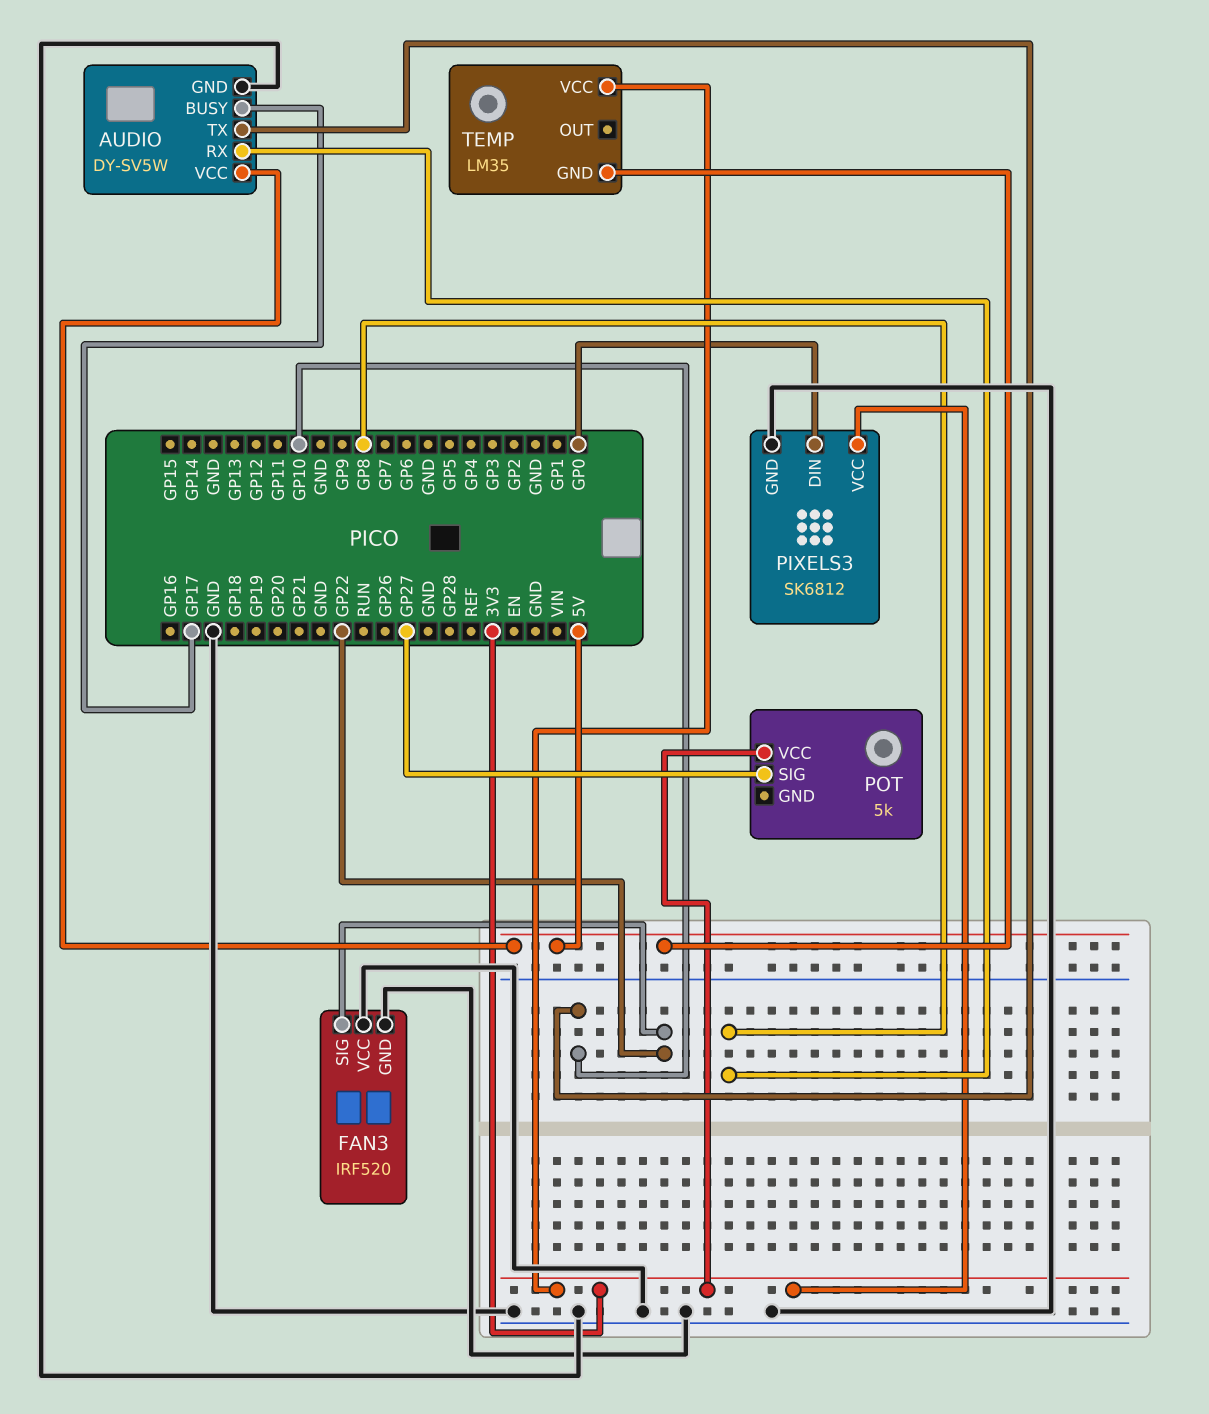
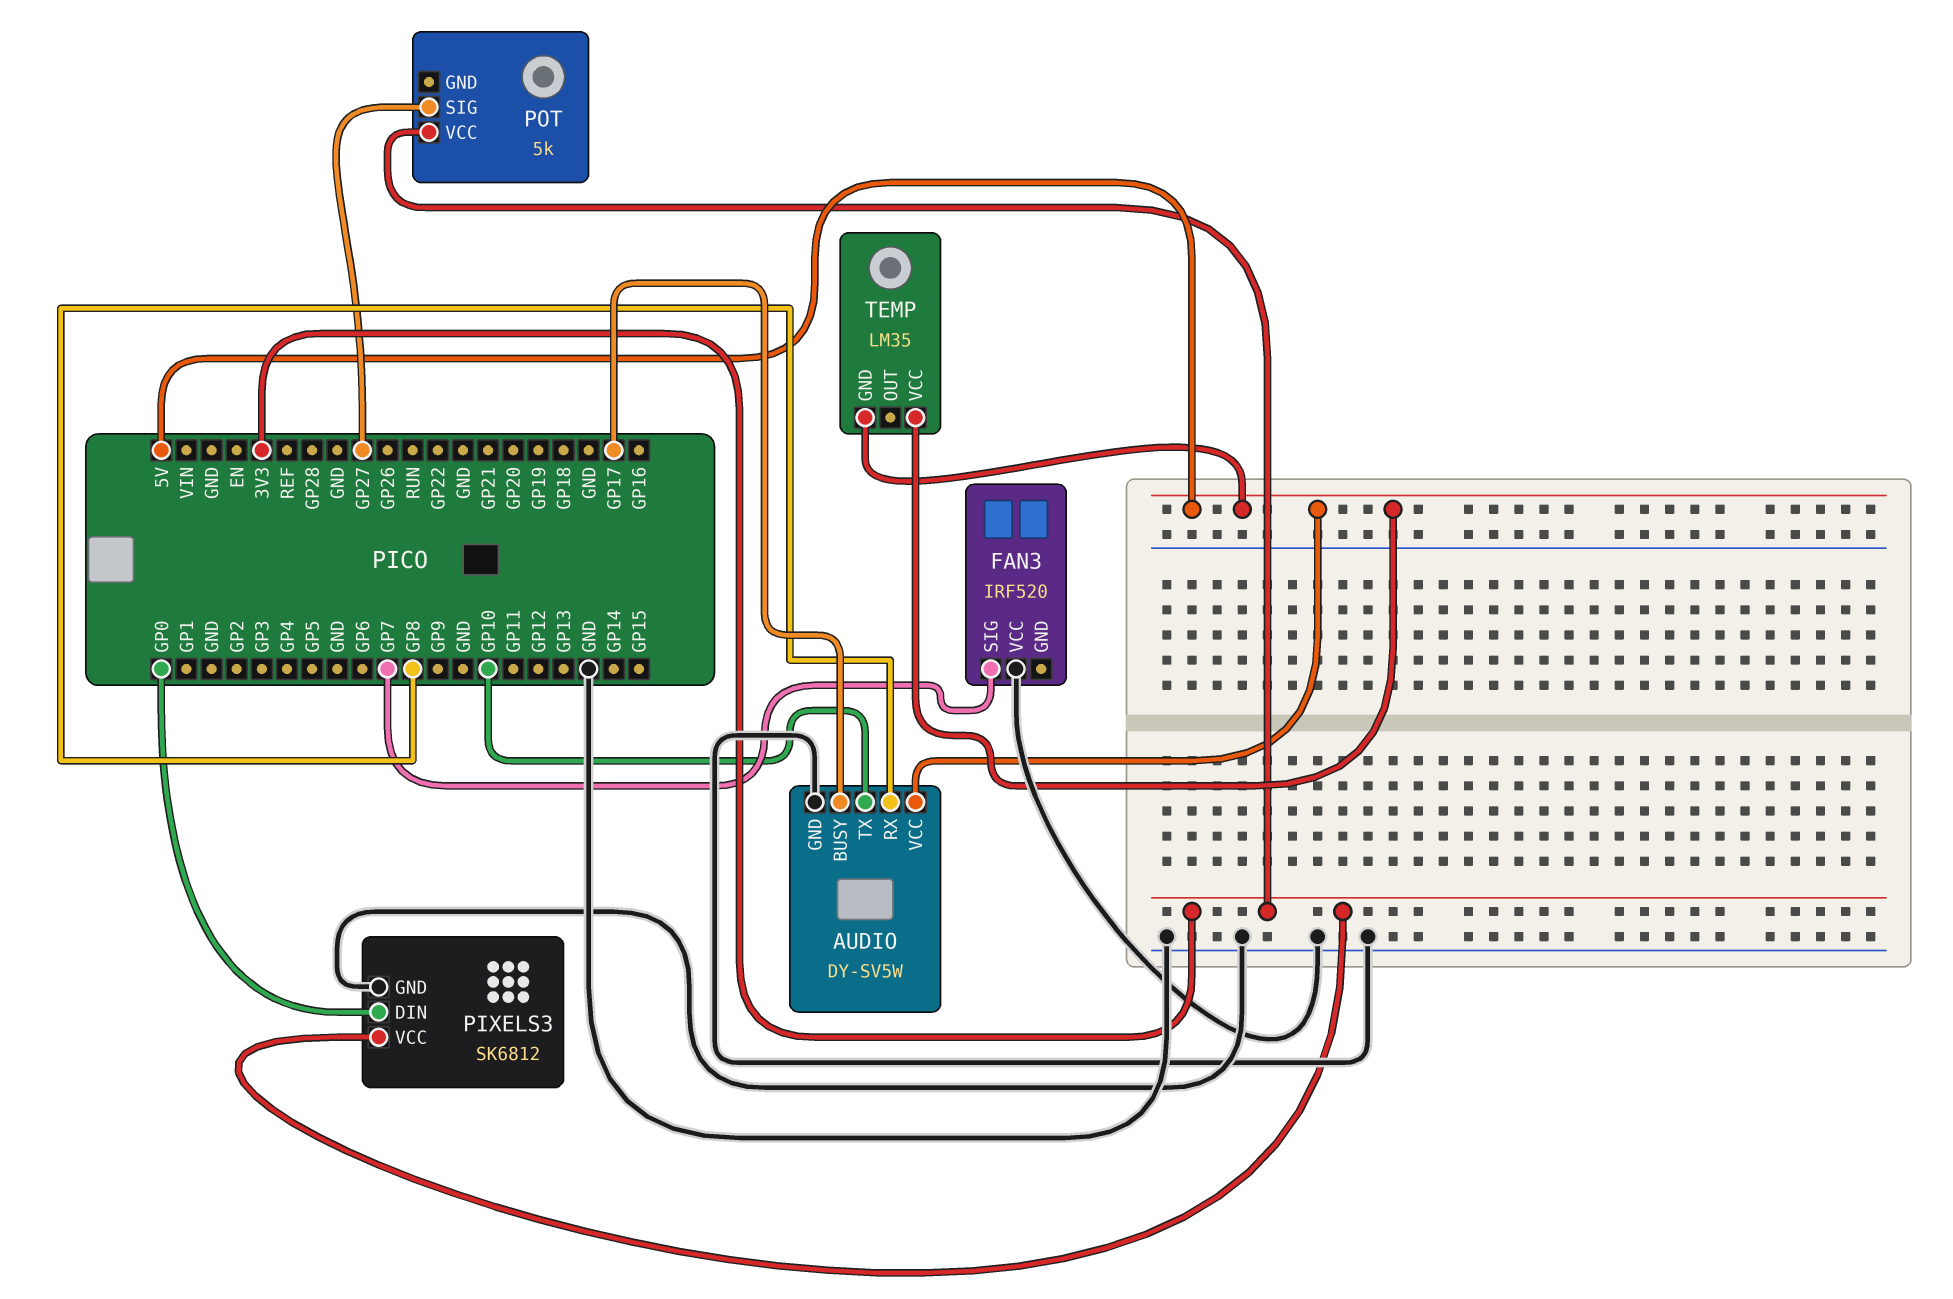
FAN3 pin GND: GND -> none
FAN3 pin SIG: GP22 -> GP7
TEMP pin VCC: 3V3 -> 5V

